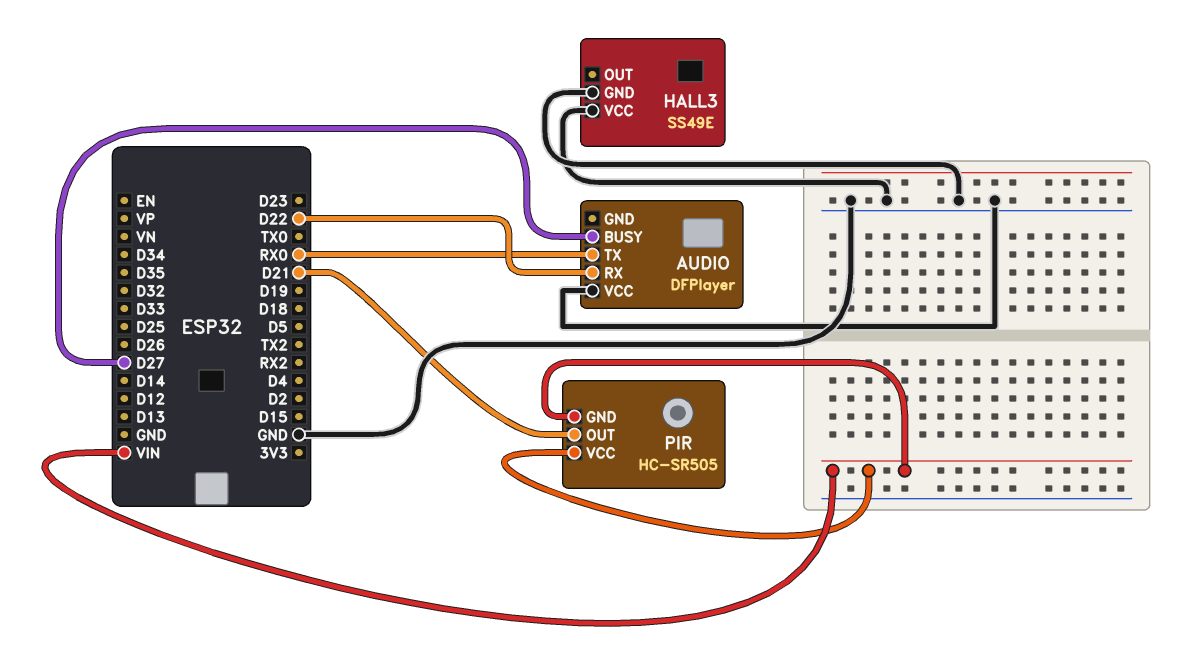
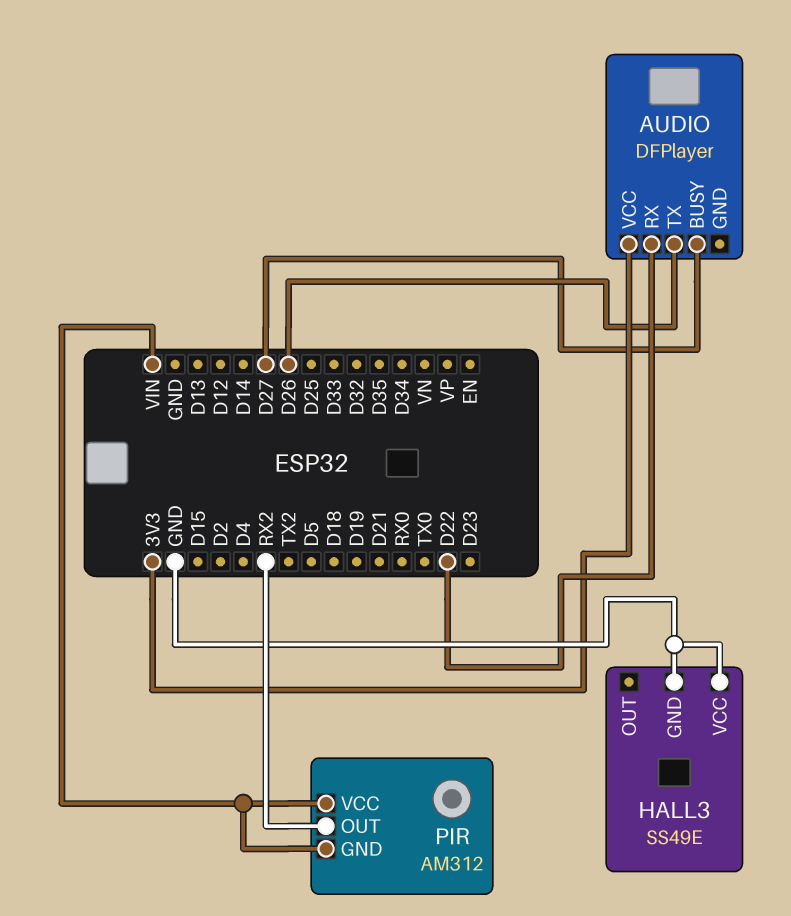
AUDIO pin TX: RX0 -> D26
AUDIO pin VCC: GND -> 3V3
PIR: HC-SR505 -> AM312
PIR pin OUT: D21 -> RX2

